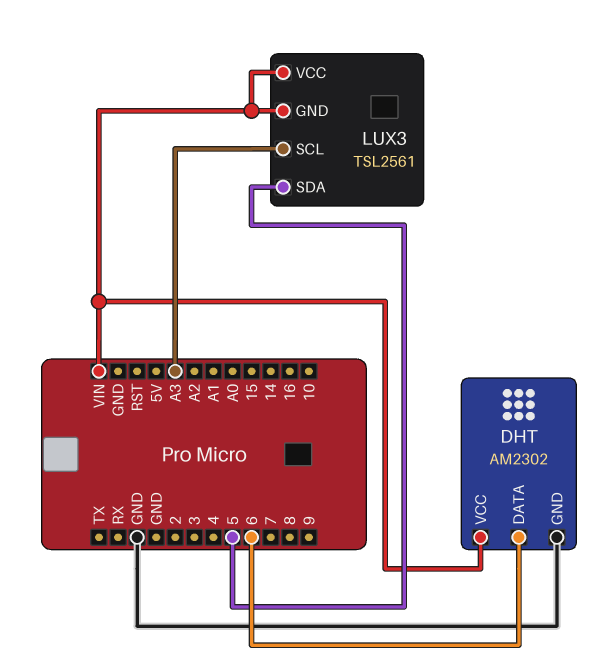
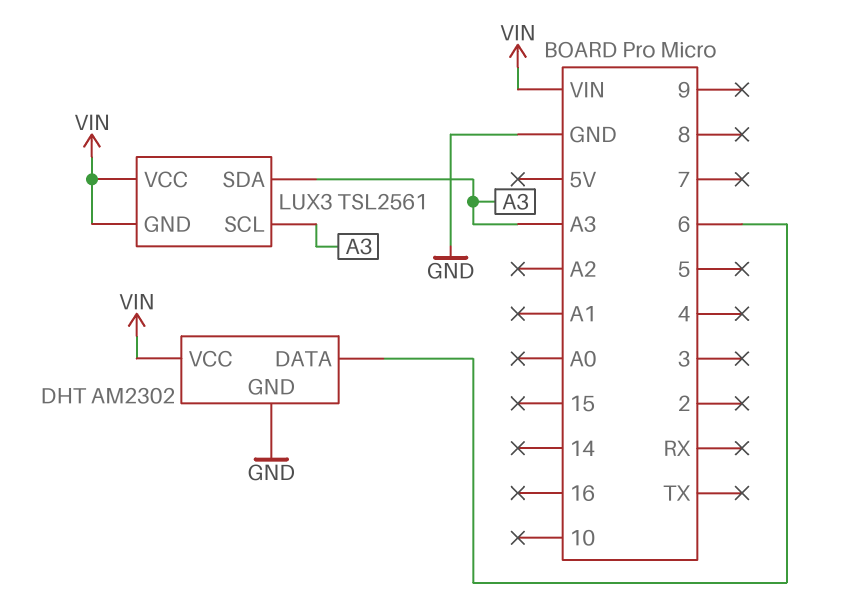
LUX3 pin SDA: 5 -> A3

